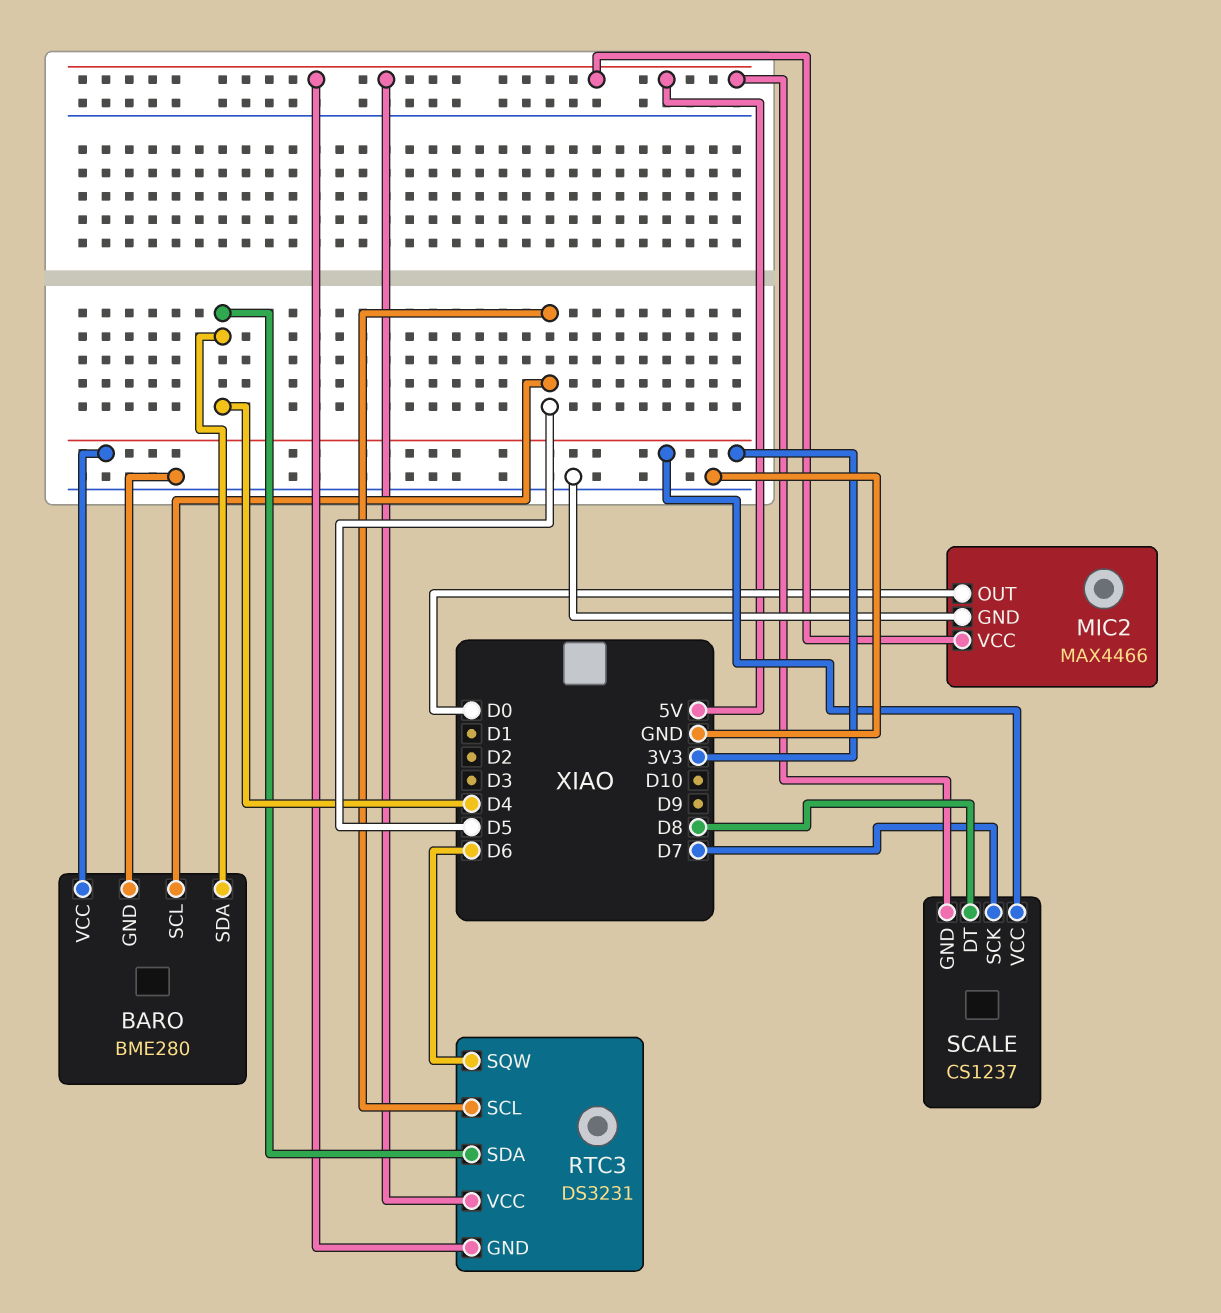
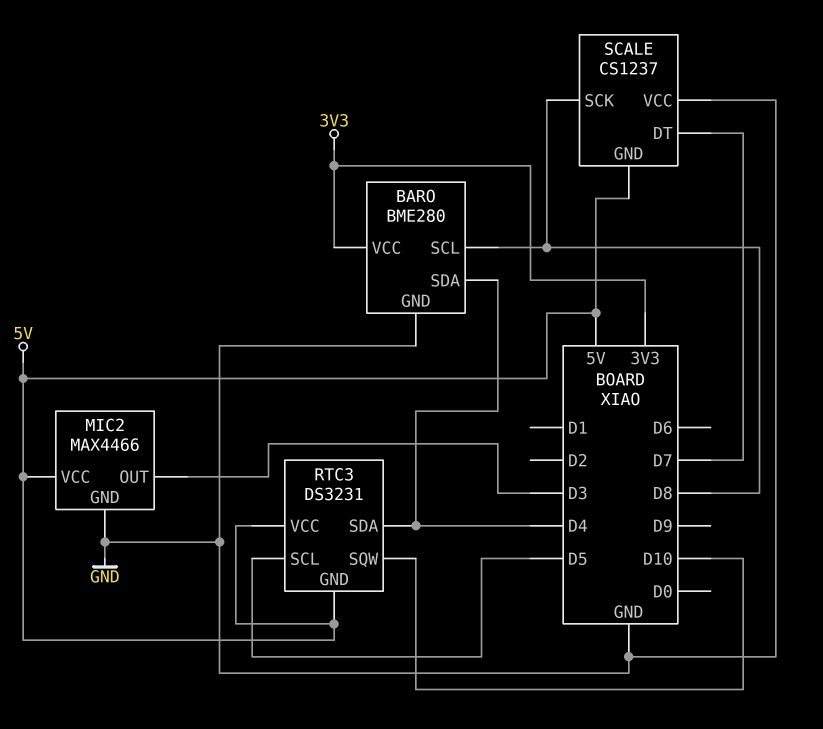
BARO pin SCL: D5 -> D8
MIC2 pin OUT: D0 -> D3
RTC3 pin SQW: D6 -> D10
SCALE pin DT: D8 -> D7
SCALE pin SCK: D7 -> D8
SCALE pin VCC: 3V3 -> GND

